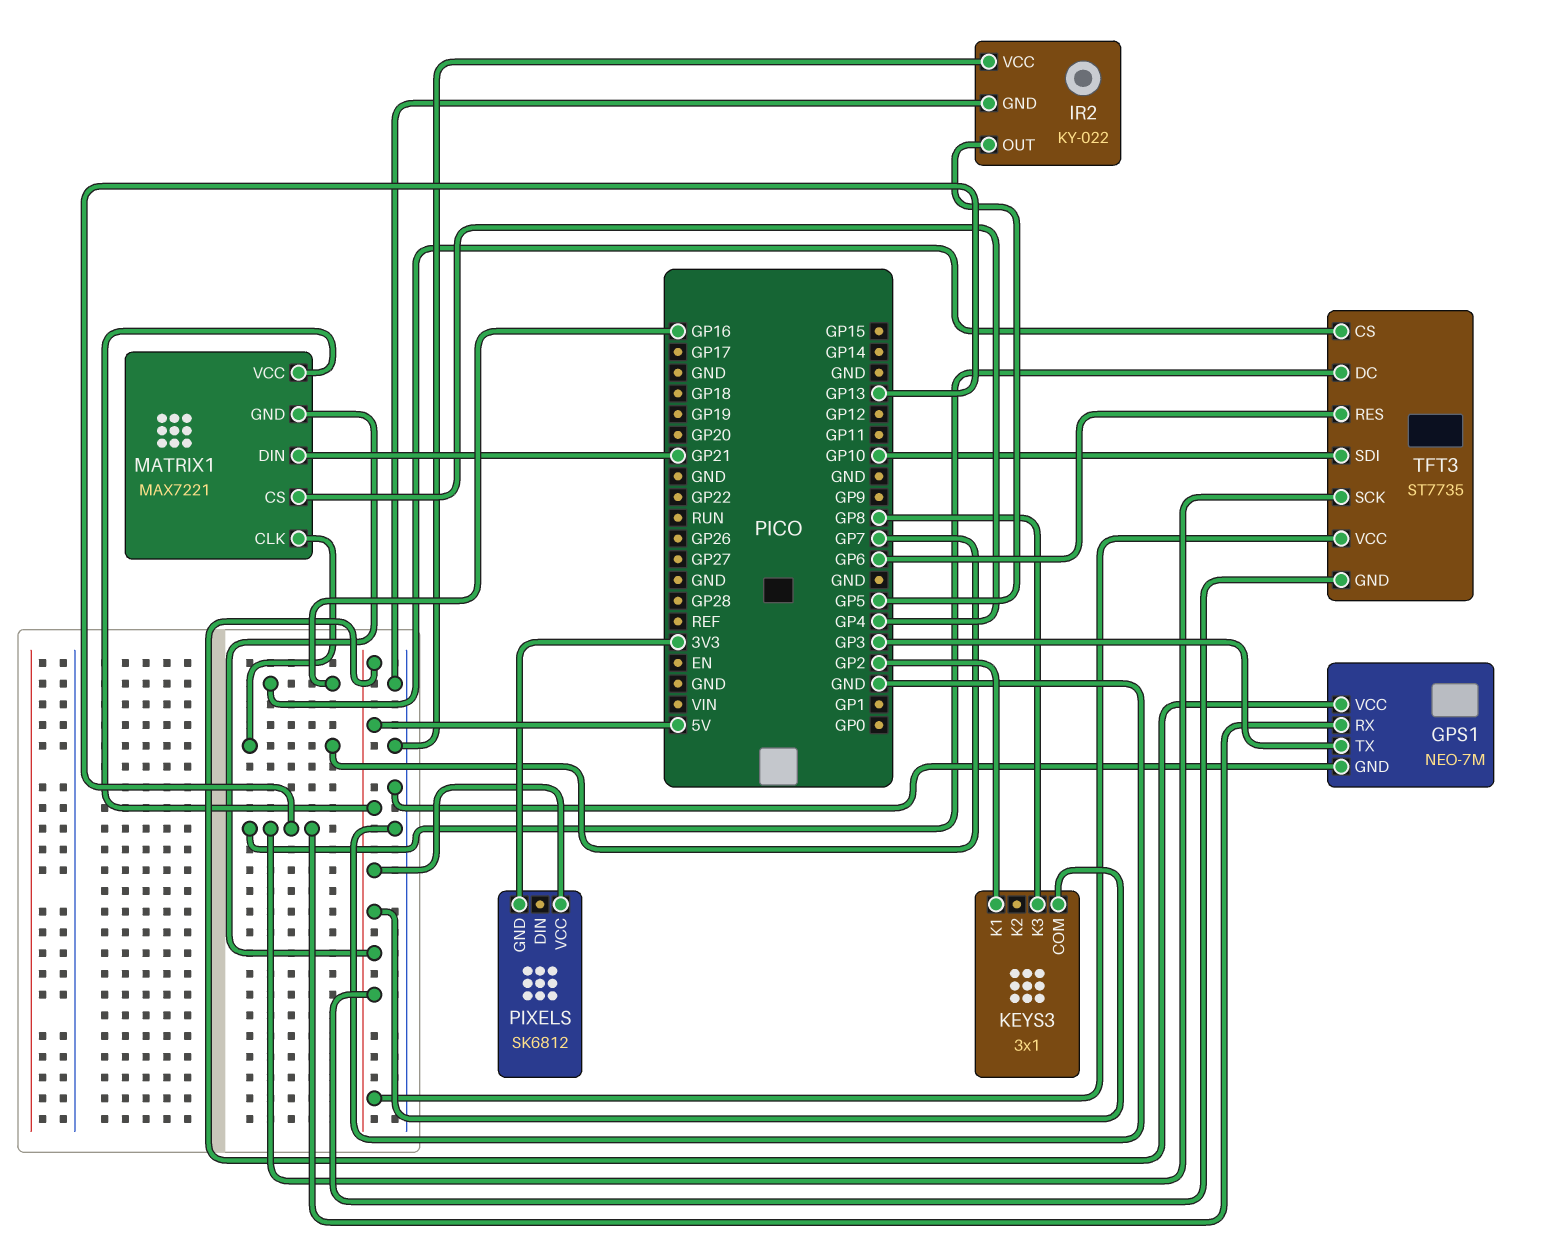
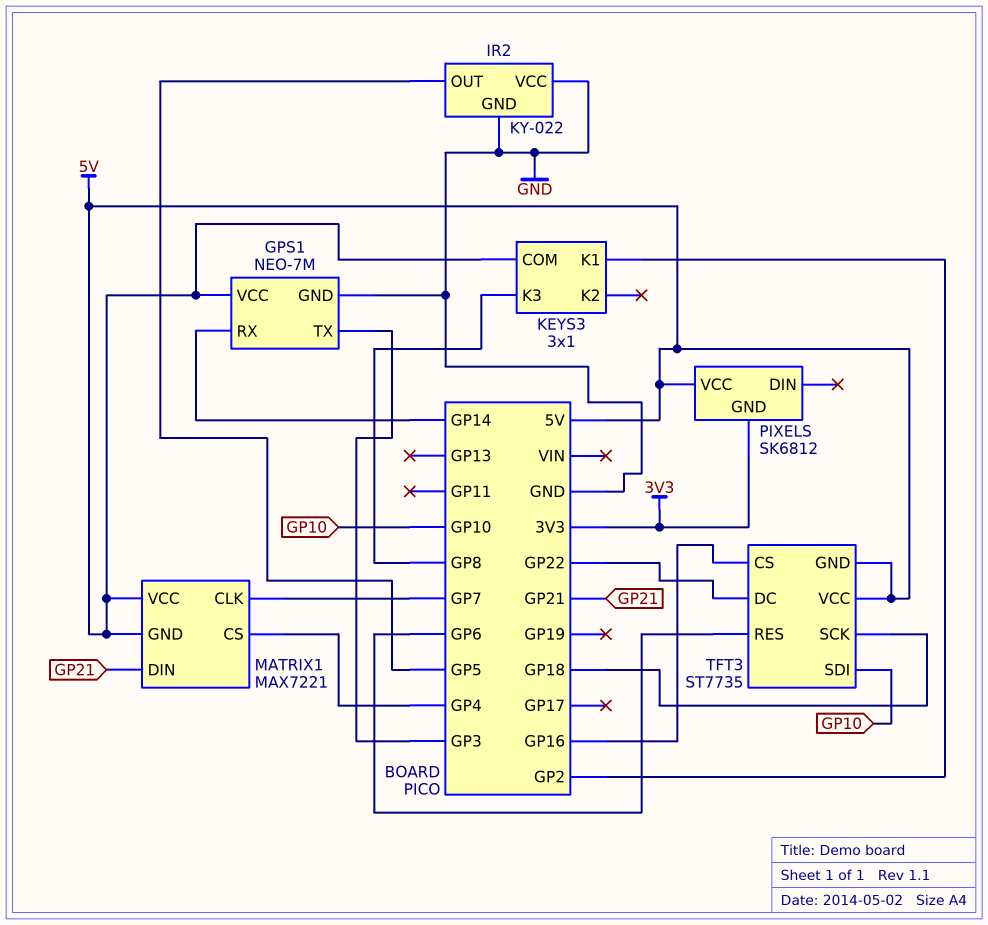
GPS1 pin RX: GP13 -> GP14
TFT3 pin DC: GP13 -> GP22
TFT3 pin SCK: GP13 -> GP18

